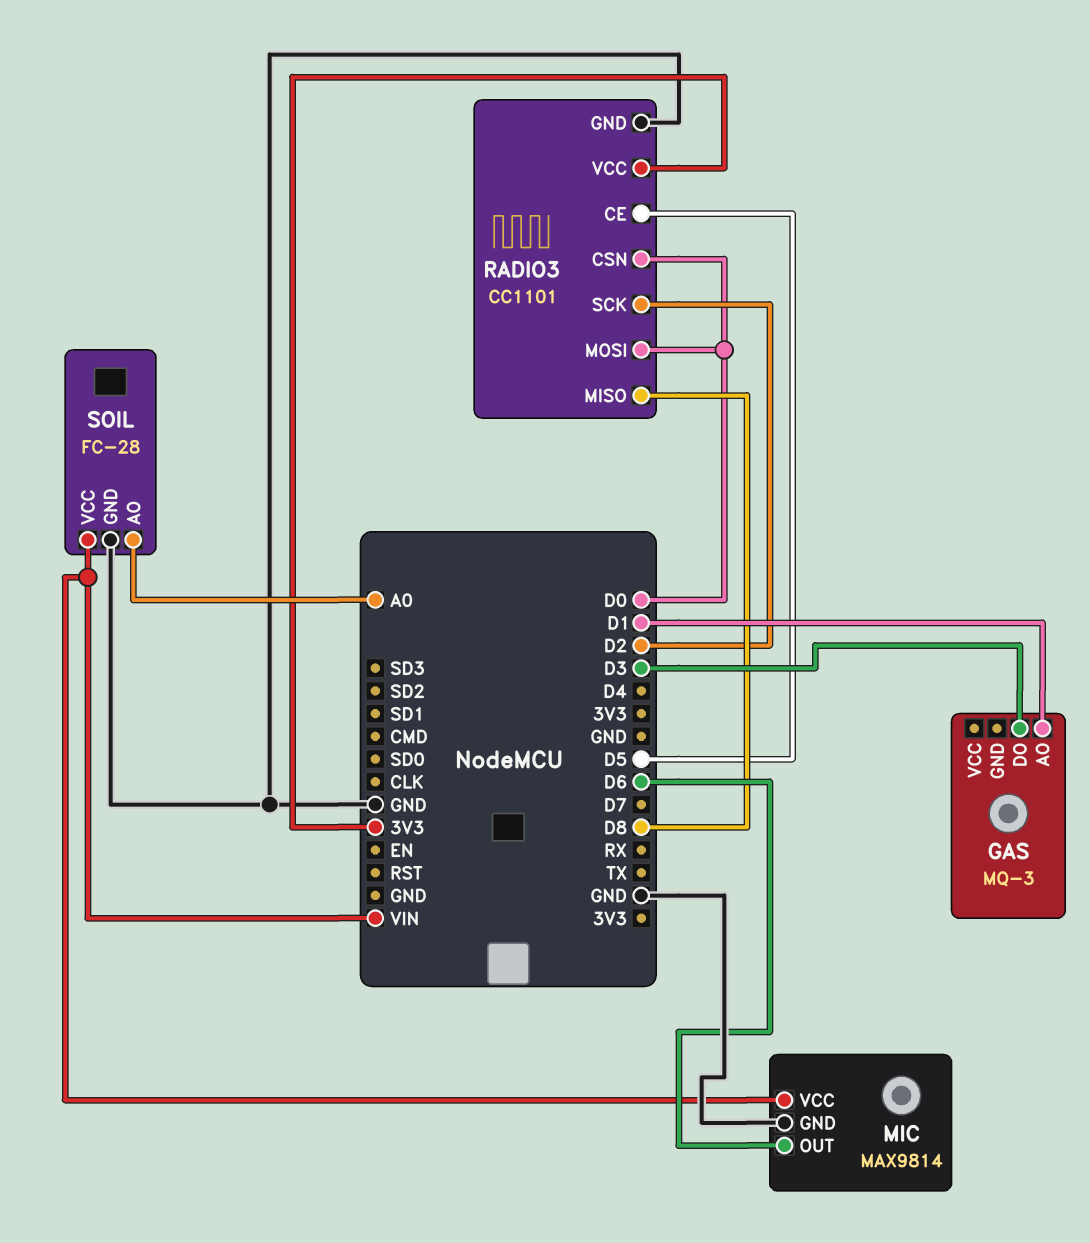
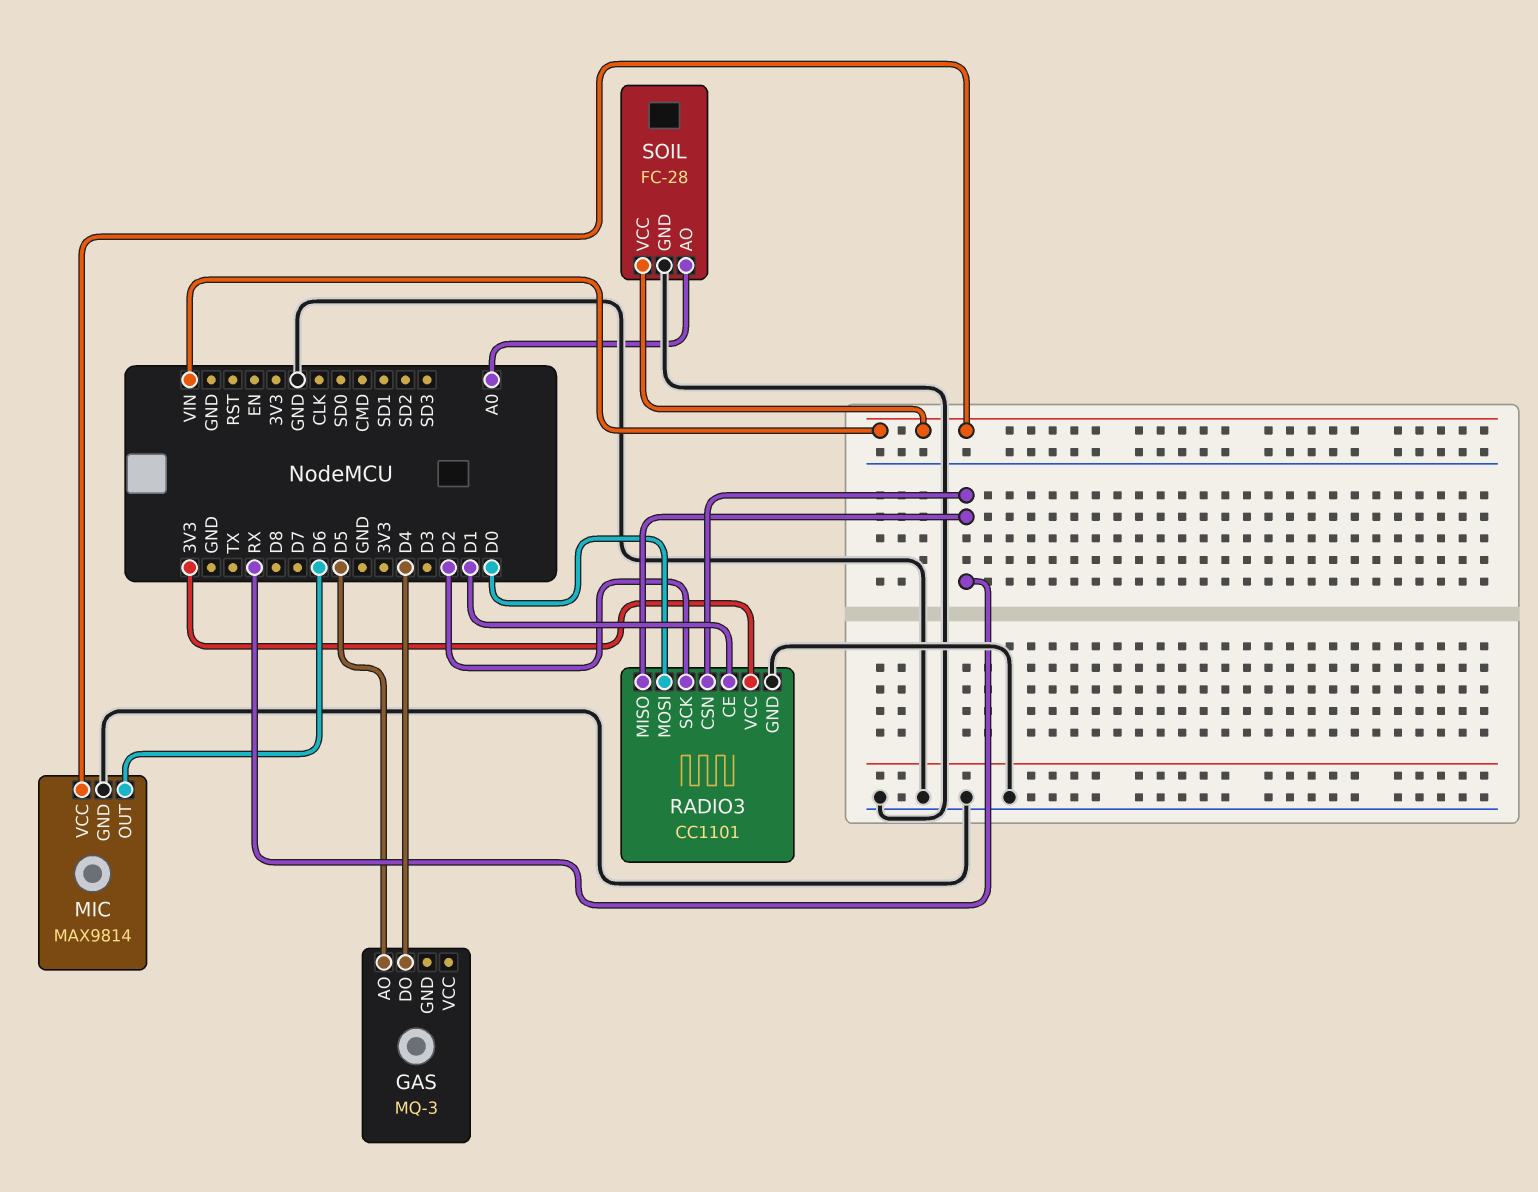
GAS pin AO: D1 -> D5
GAS pin DO: D3 -> D4
RADIO3 pin CE: D5 -> D1
RADIO3 pin CSN: D0 -> RX
RADIO3 pin MISO: D8 -> RX

